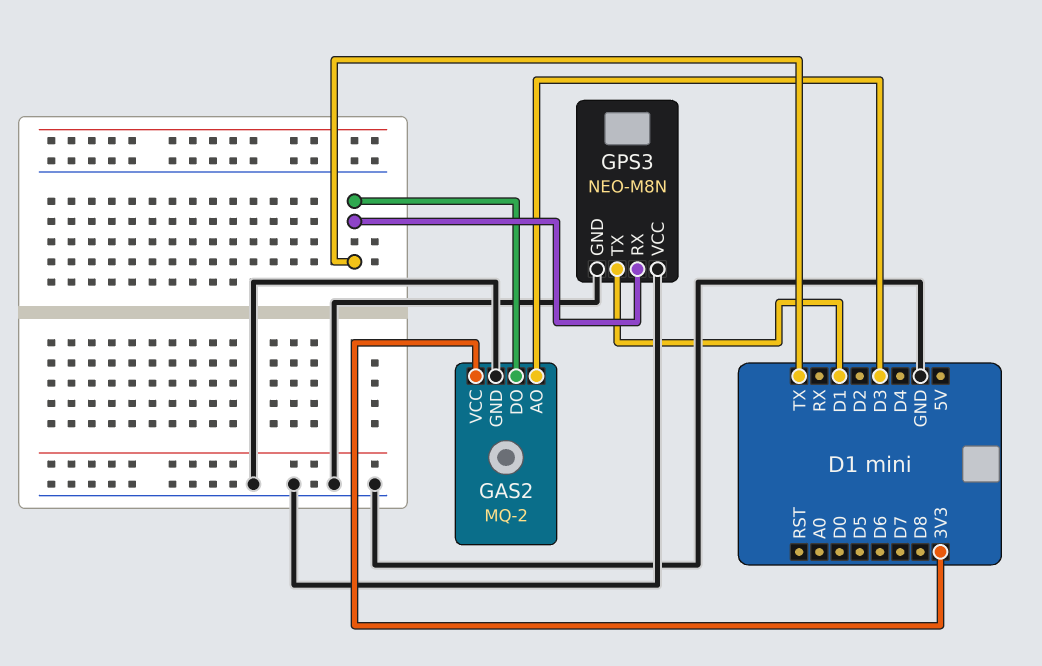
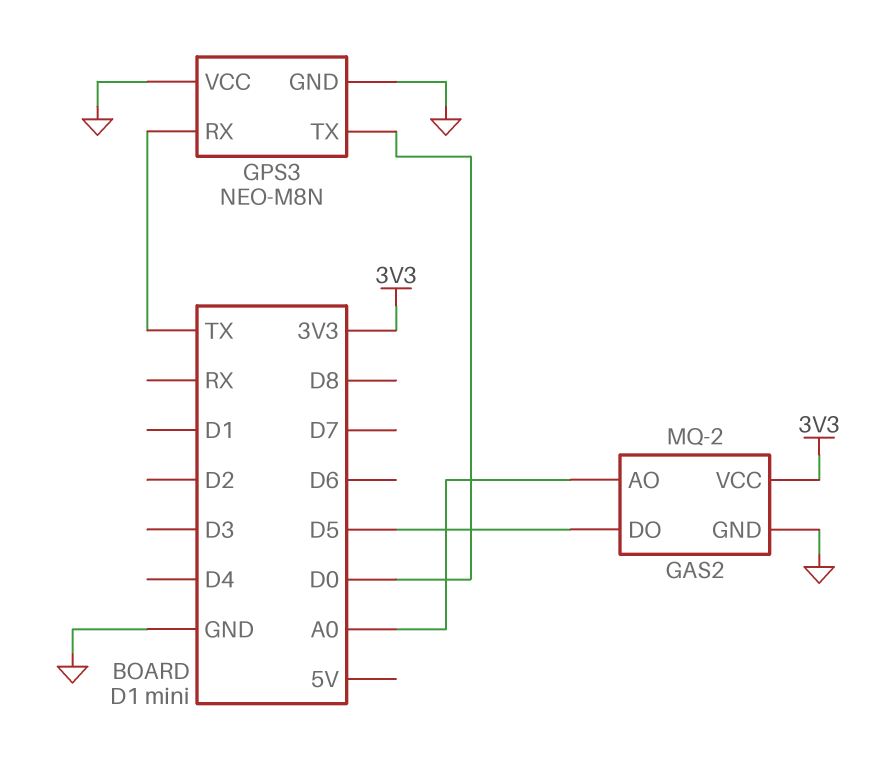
GAS2 pin AO: D3 -> A0
GAS2 pin DO: TX -> D5
GPS3 pin TX: D1 -> D0

